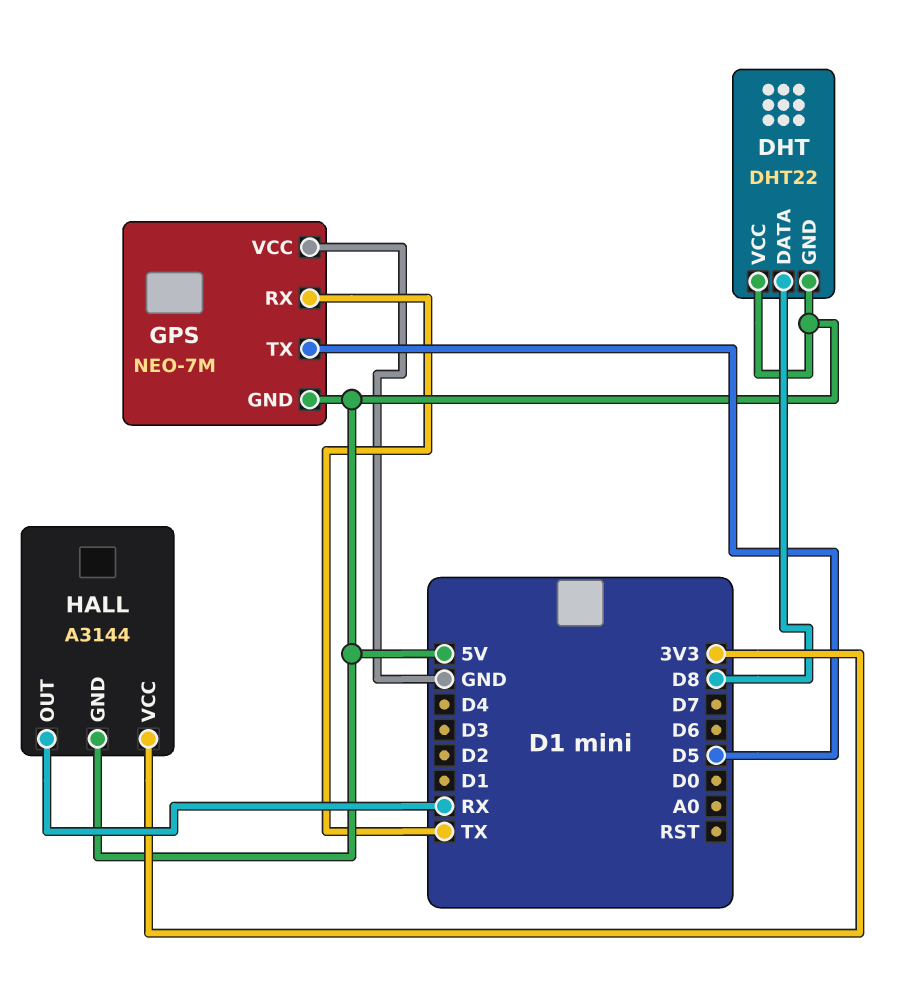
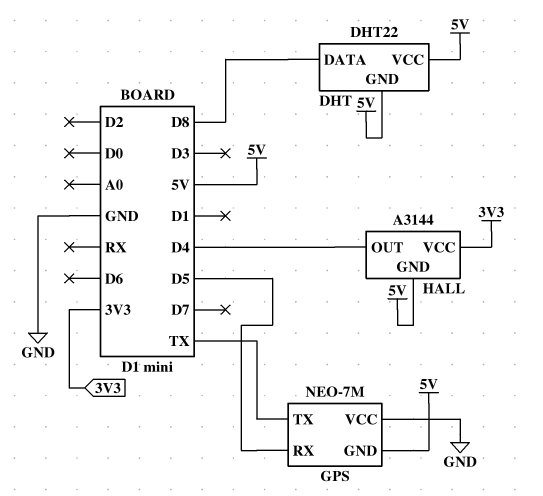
GPS pin RX: TX -> D5
GPS pin TX: D5 -> TX
HALL pin OUT: RX -> D4

